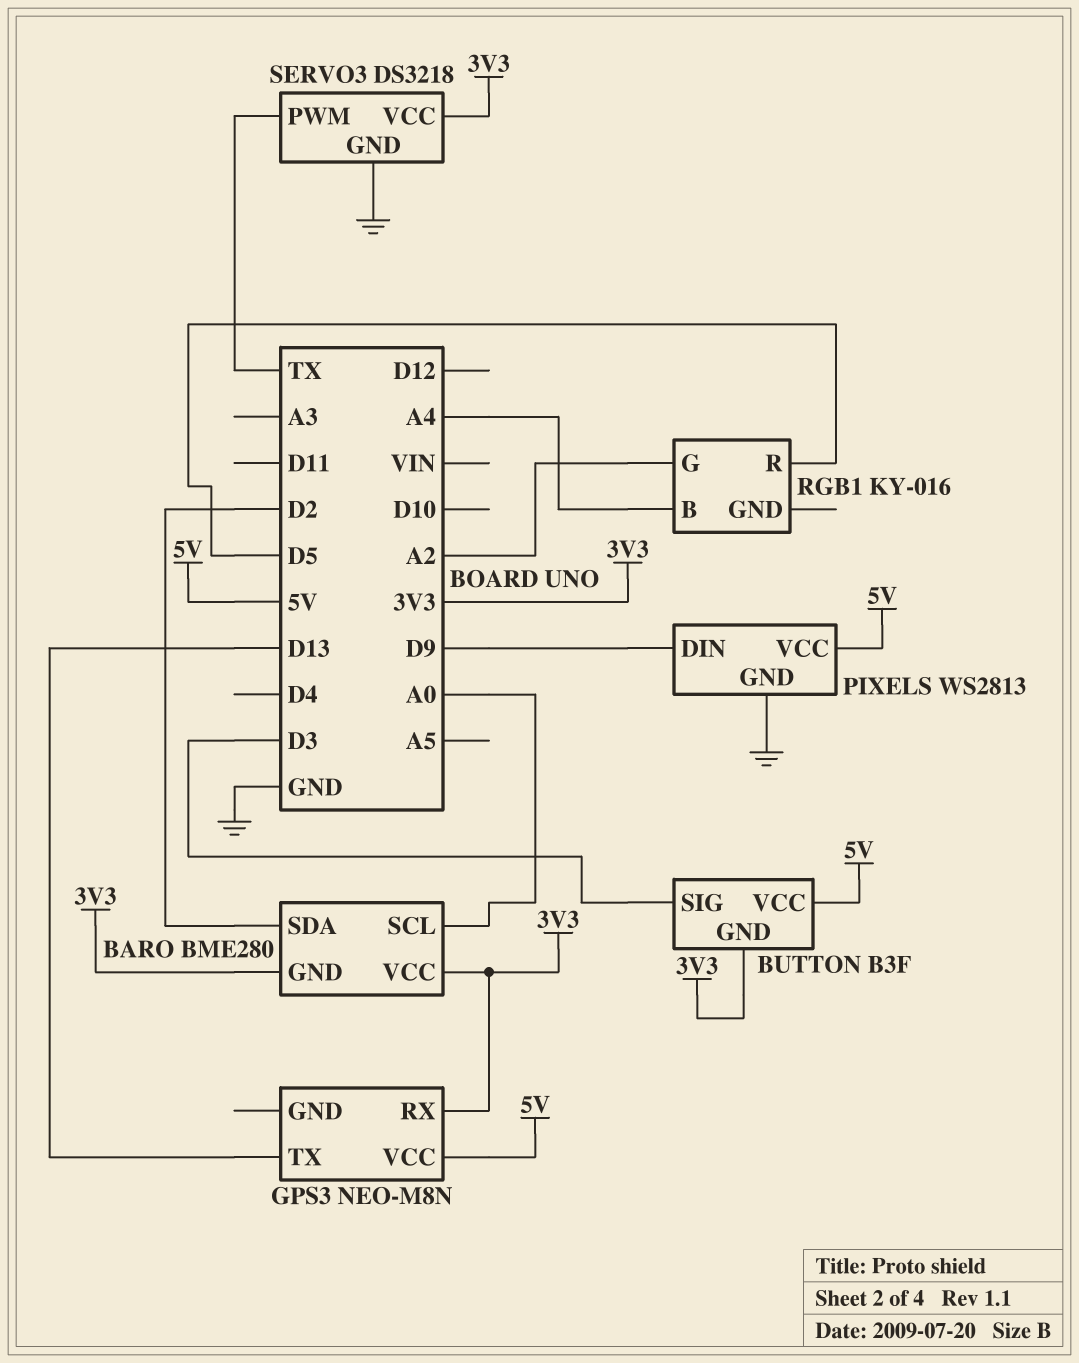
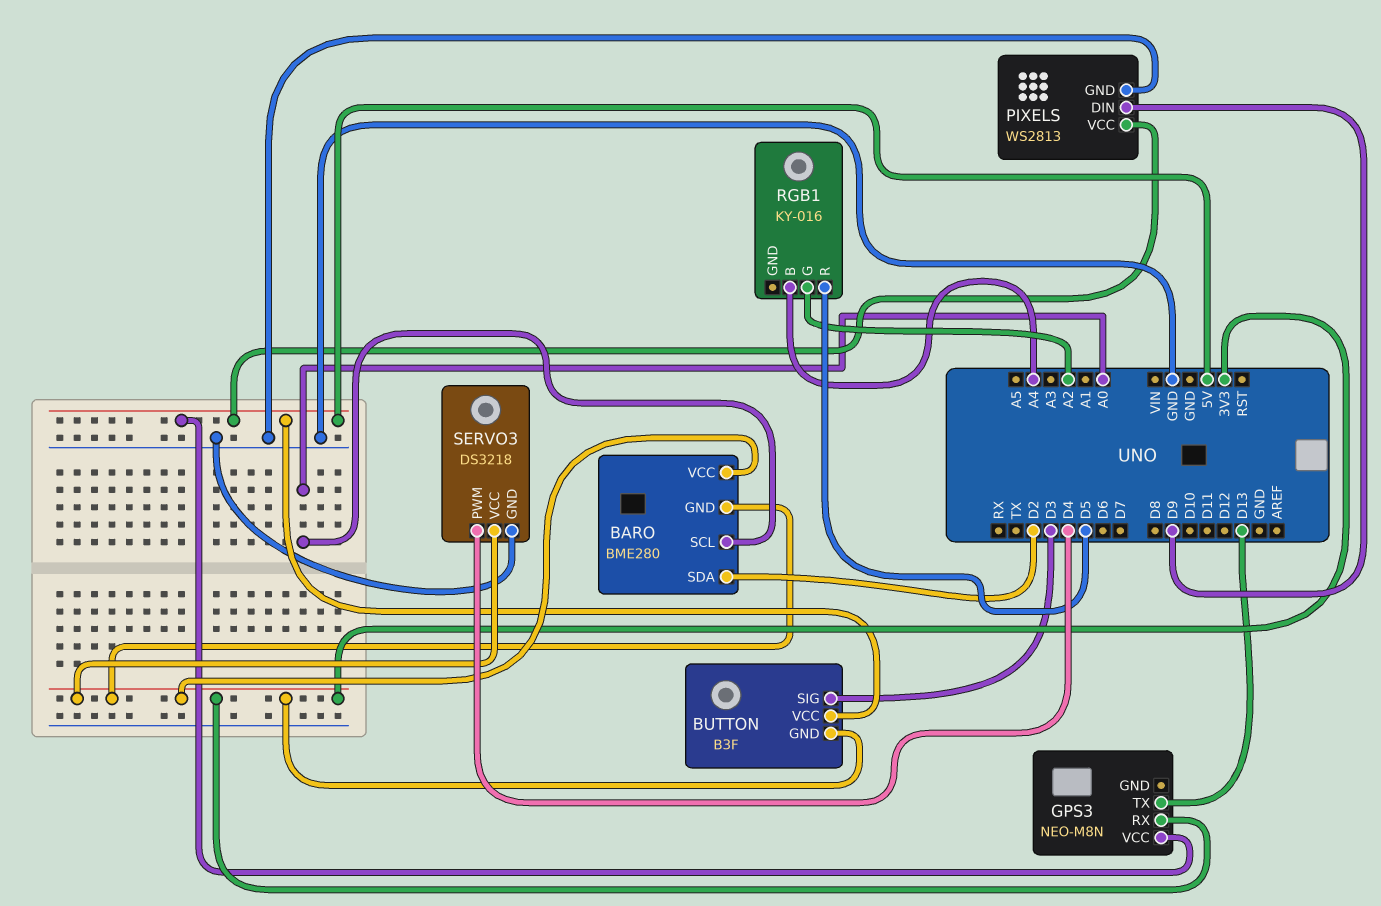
SERVO3 pin PWM: TX -> D4

